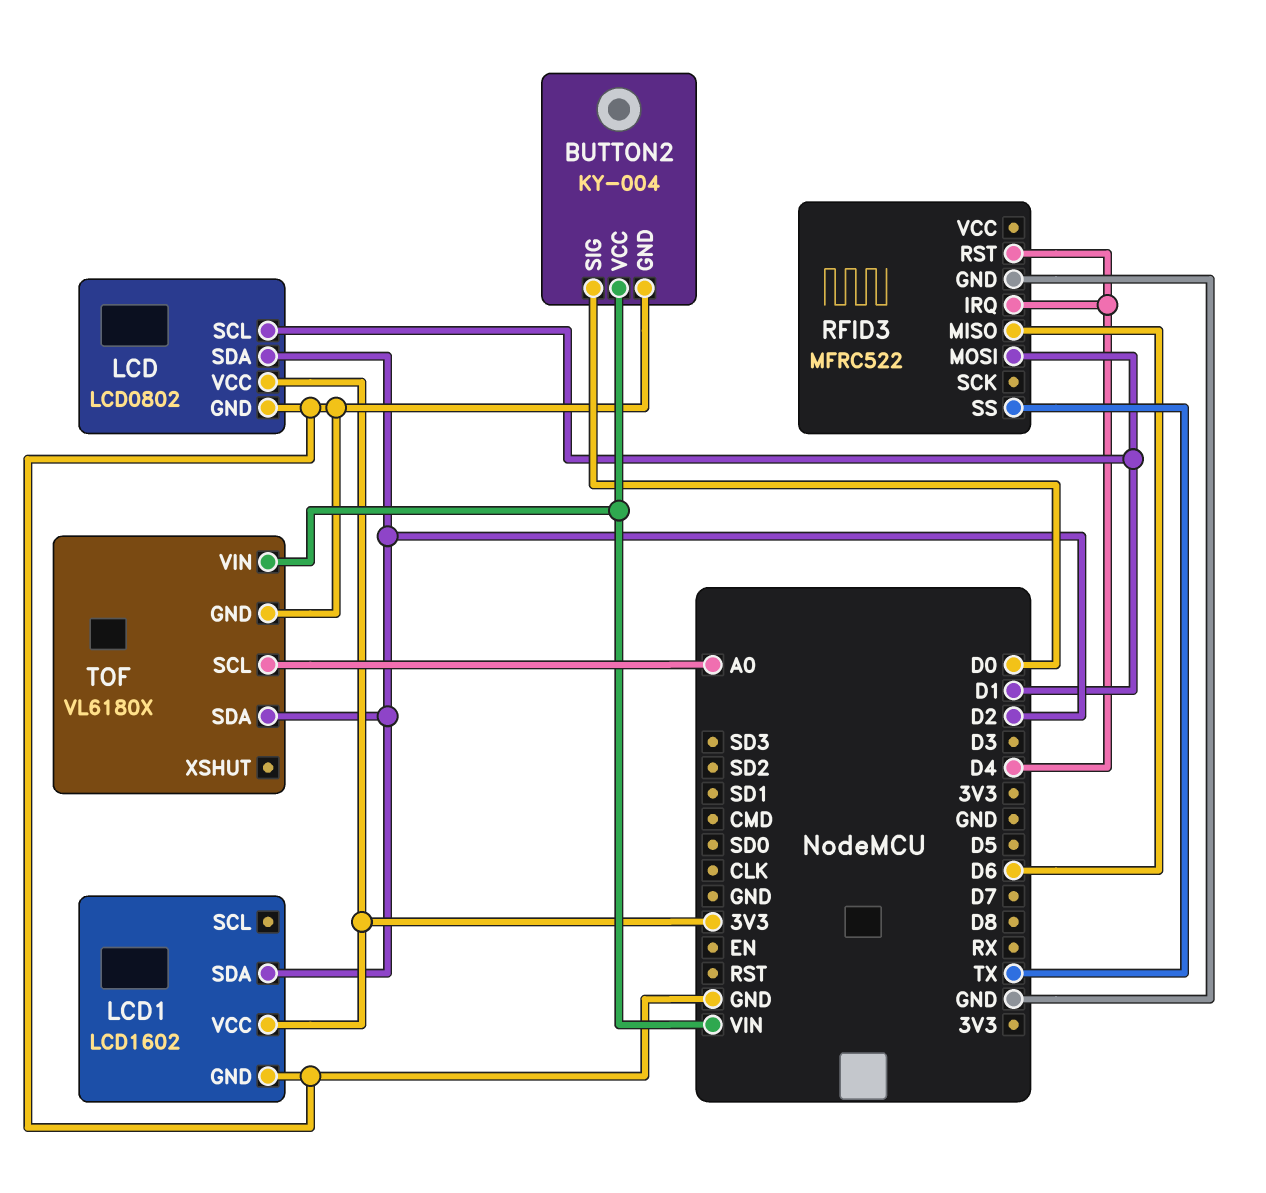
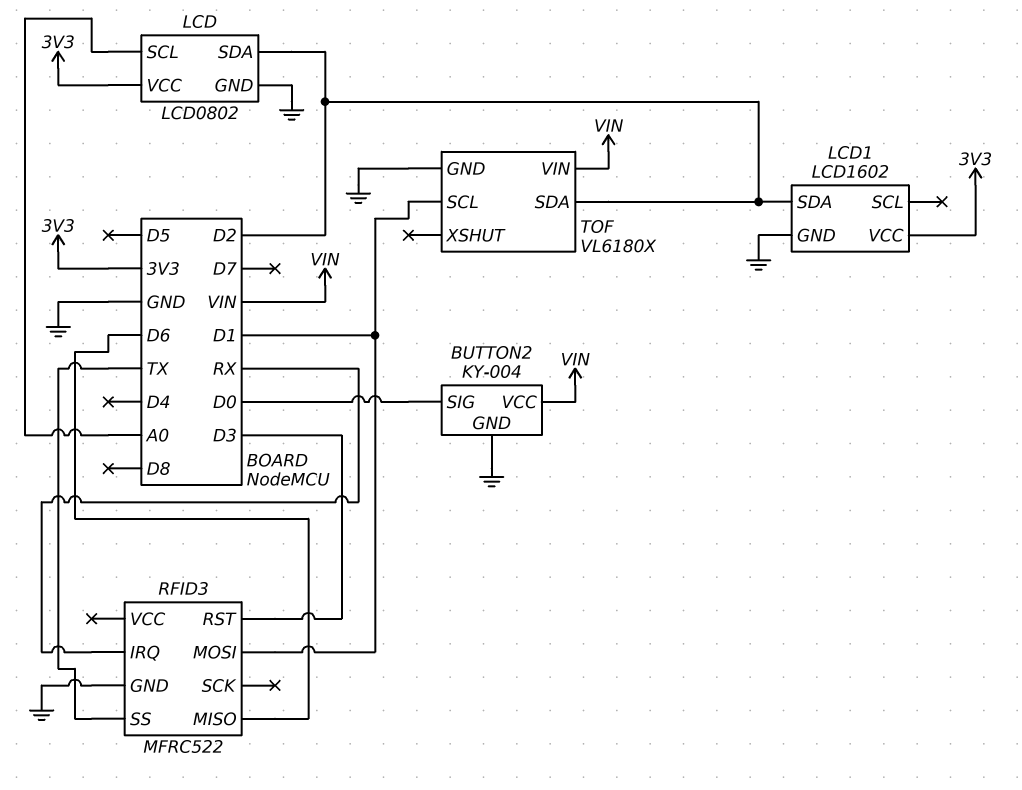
LCD pin SCL: D1 -> A0
RFID3 pin IRQ: D4 -> RX
RFID3 pin RST: D4 -> D3
TOF pin SCL: A0 -> D1

